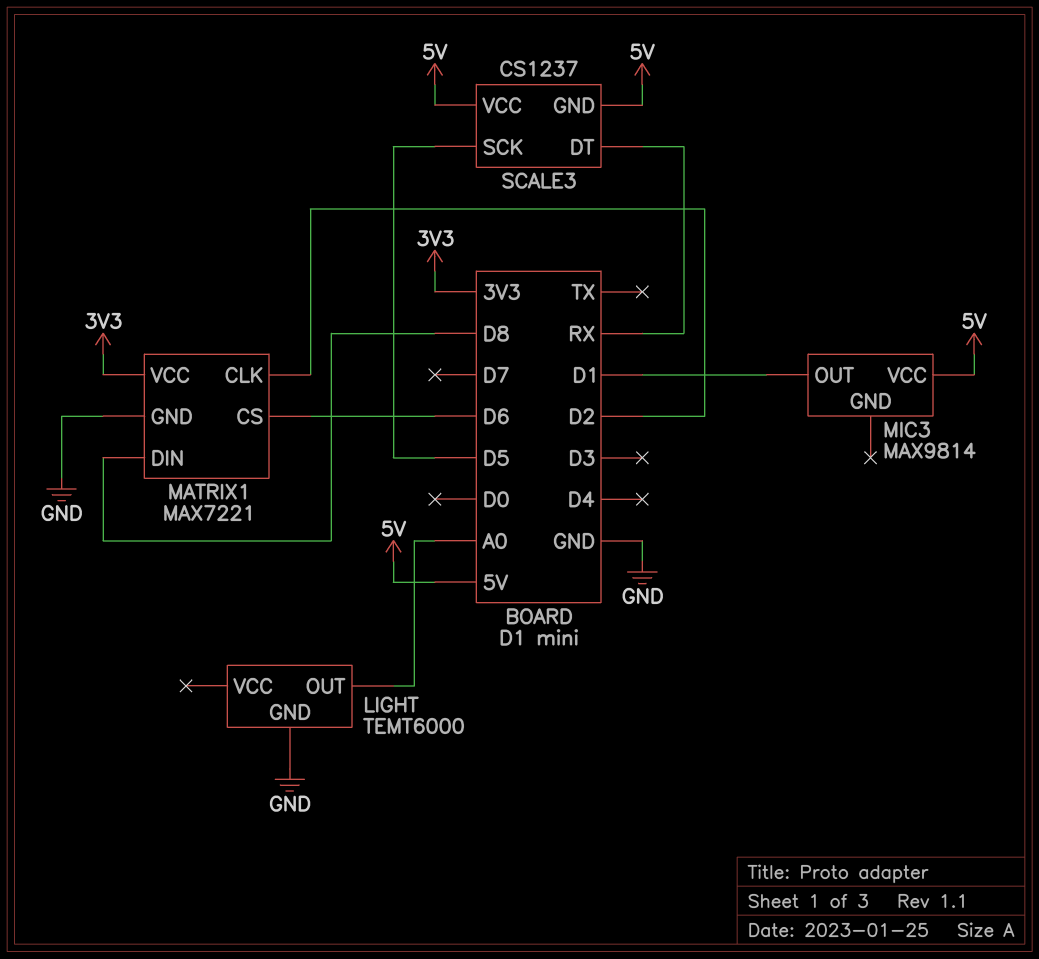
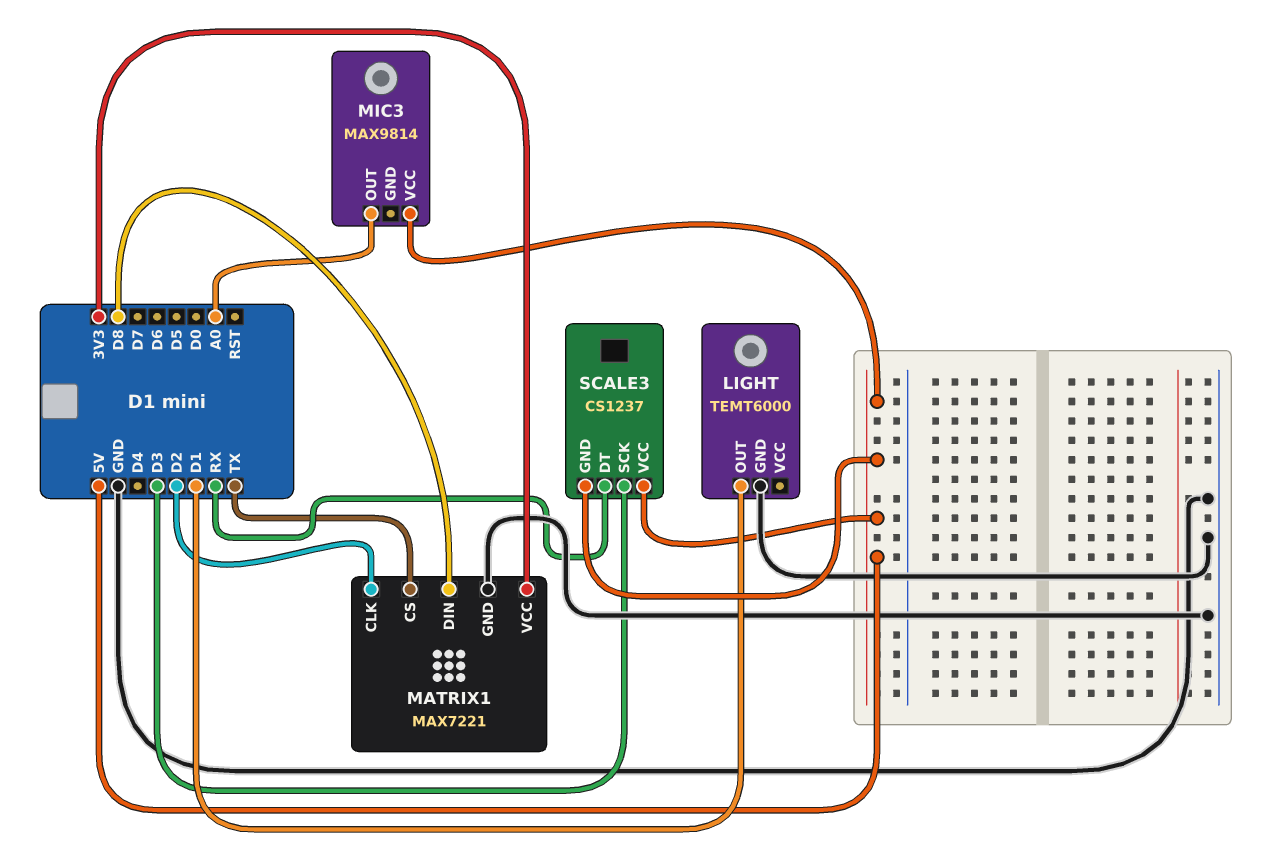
LIGHT pin OUT: A0 -> D1
MATRIX1 pin CS: D6 -> TX
MIC3 pin OUT: D1 -> A0
SCALE3 pin SCK: D5 -> D3

